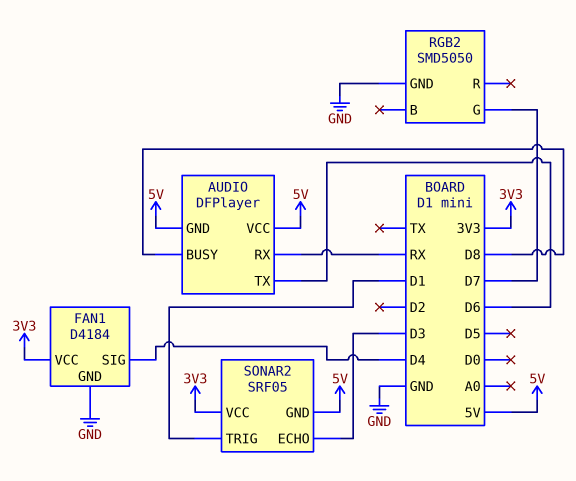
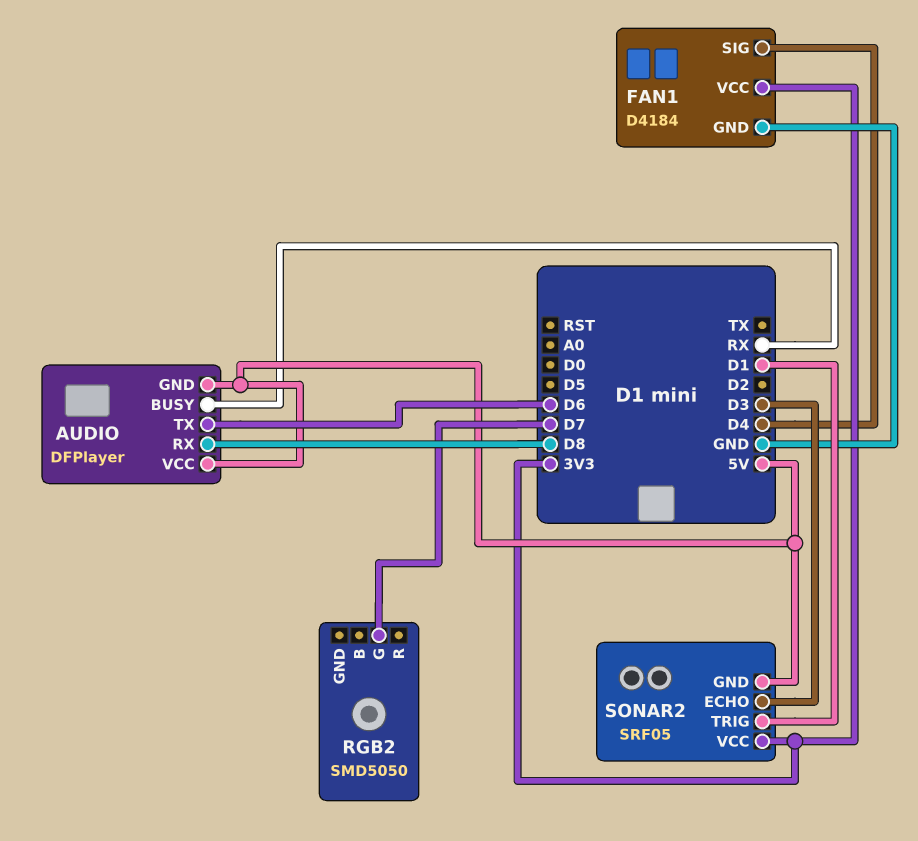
AUDIO pin BUSY: D8 -> RX
AUDIO pin RX: RX -> D8
RGB2 pin GND: GND -> none

